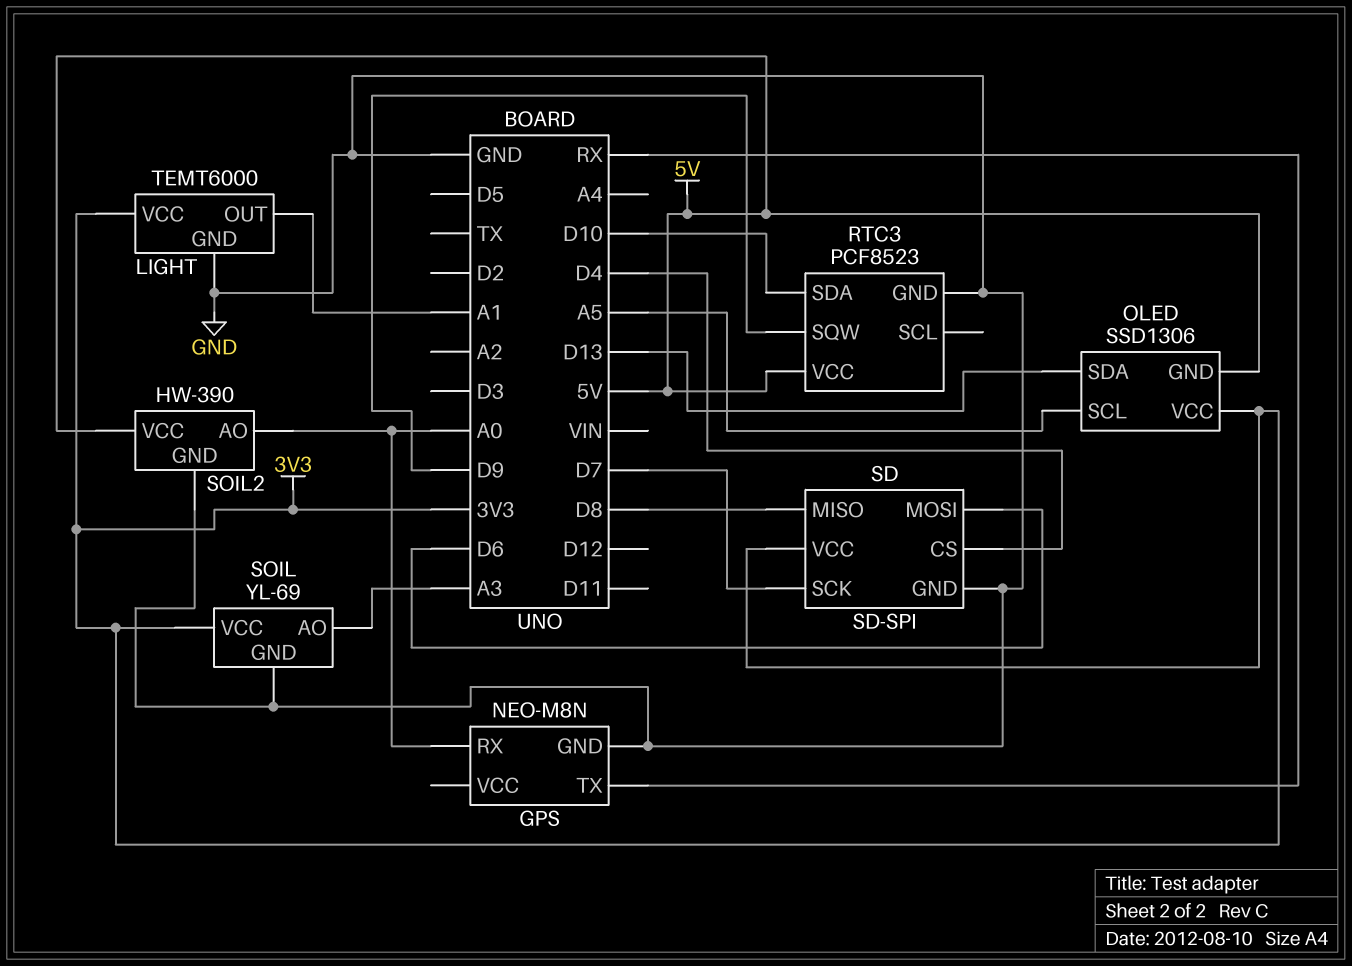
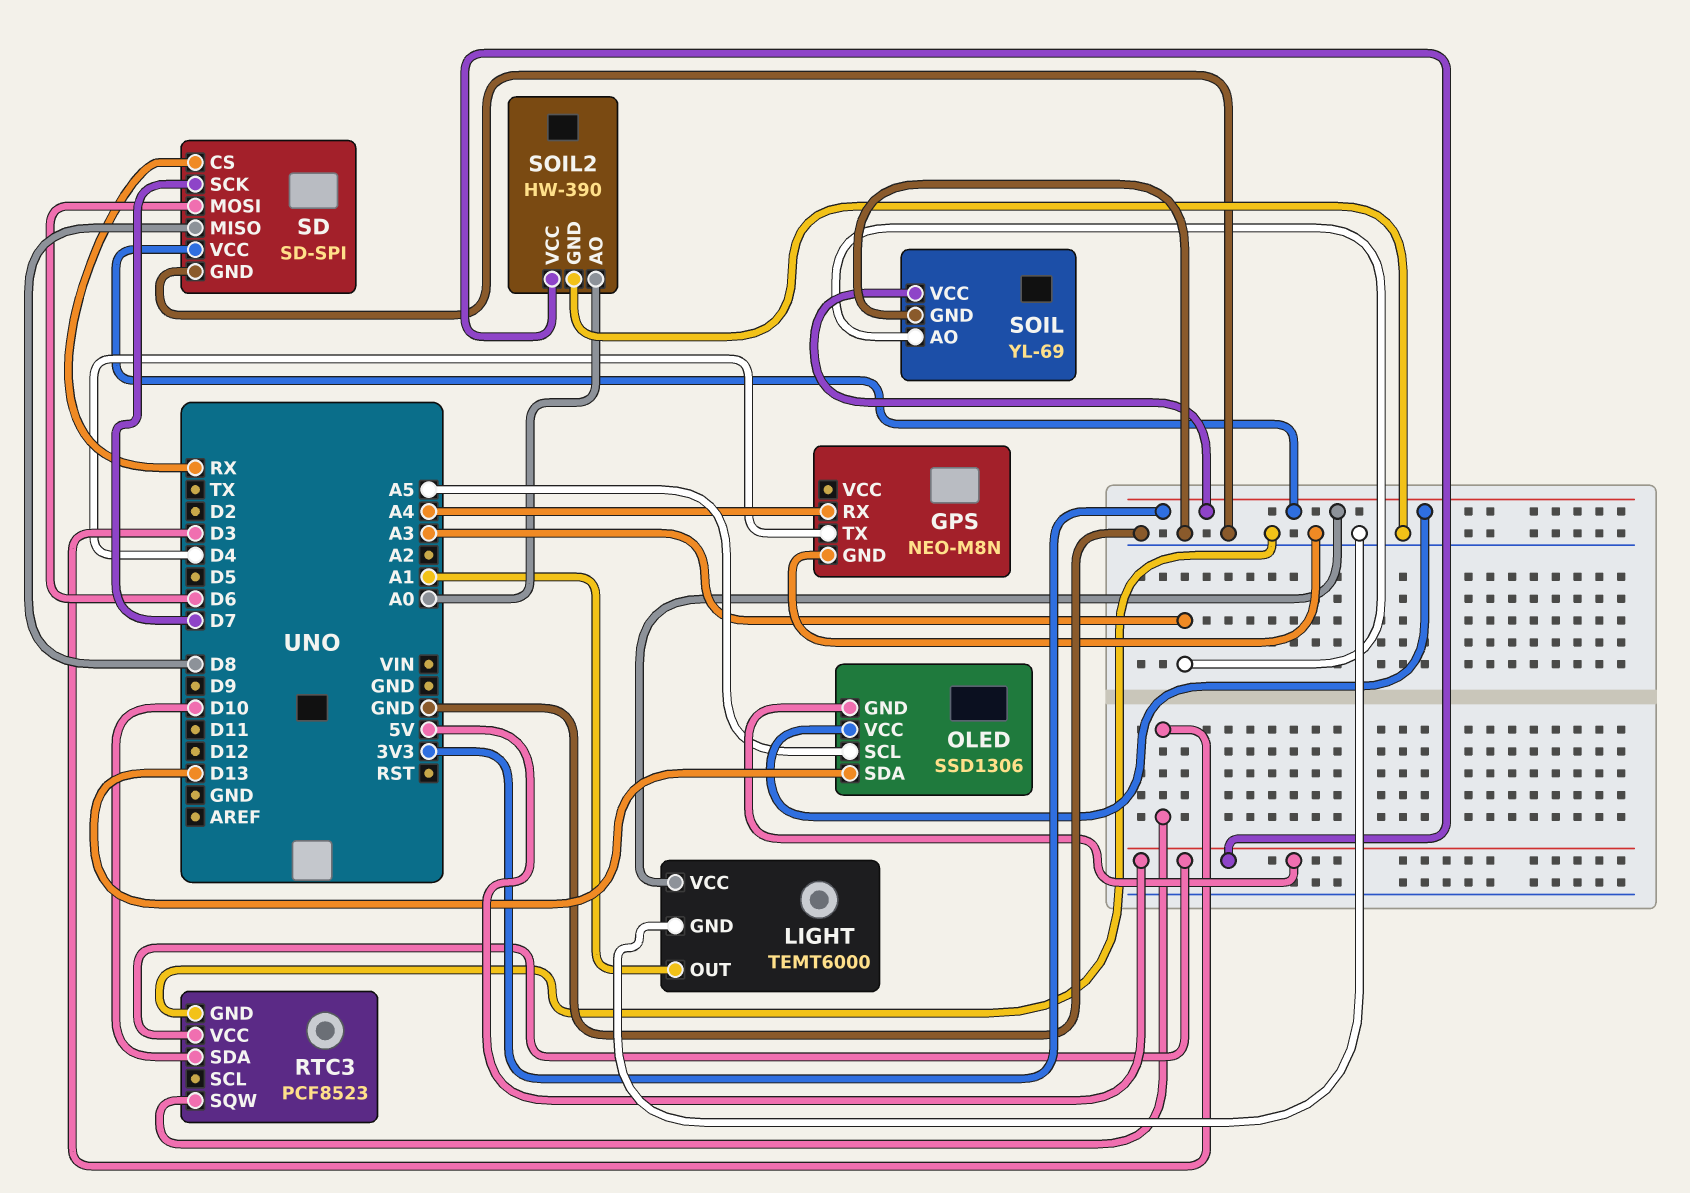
GPS pin RX: A0 -> A4
GPS pin TX: RX -> D4
RTC3 pin SQW: D9 -> D3
SD pin CS: D4 -> RX

